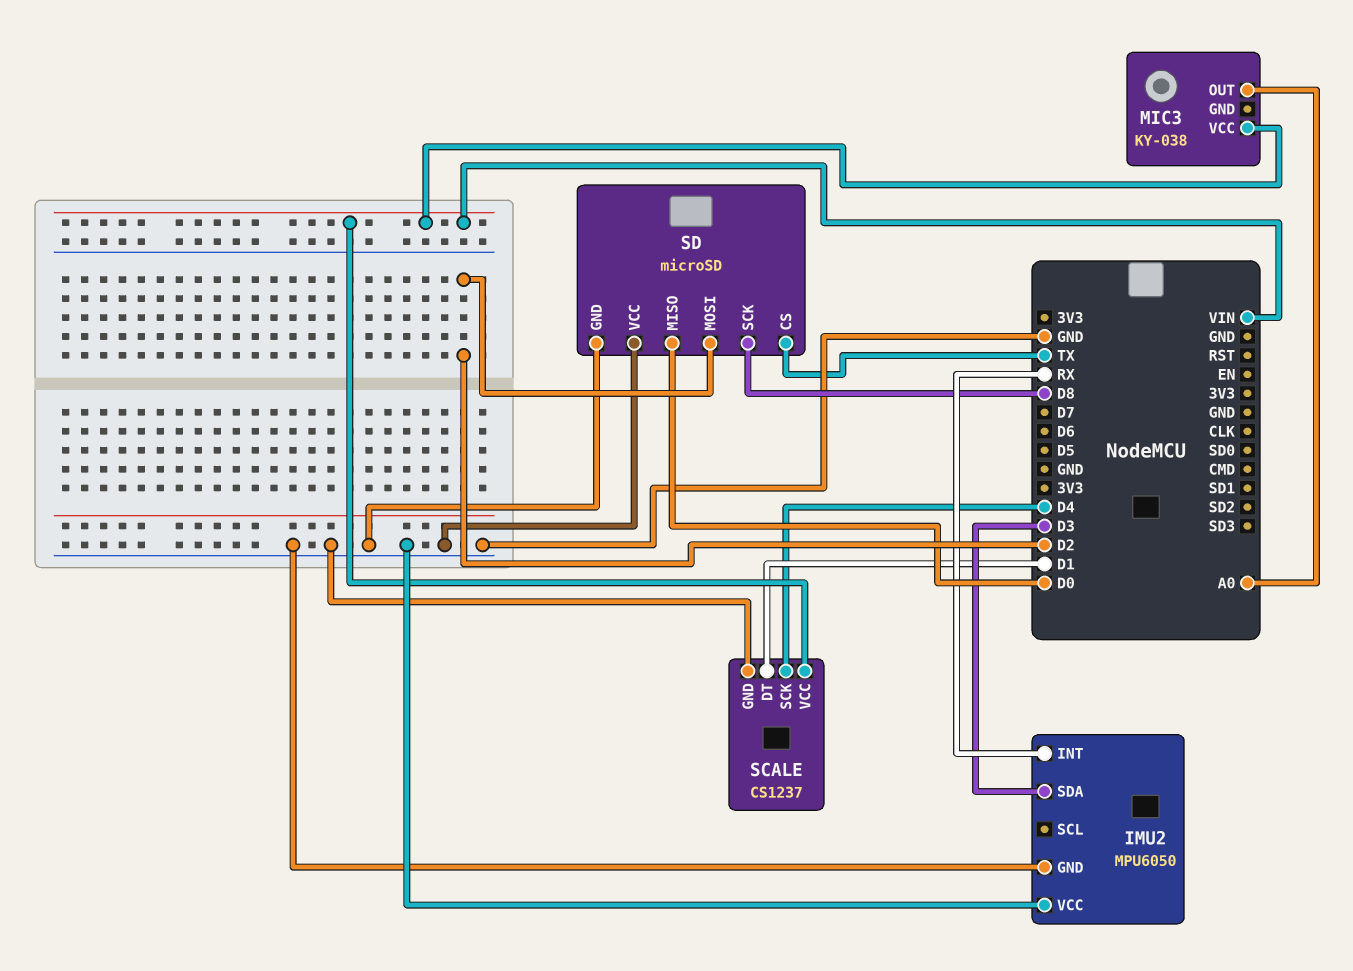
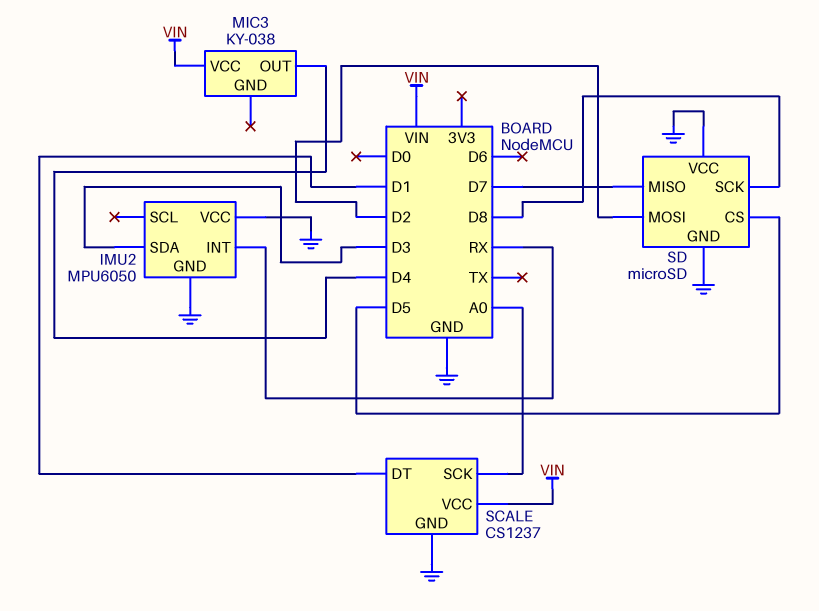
MIC3 pin OUT: A0 -> D4
SCALE pin SCK: D4 -> A0
SD pin CS: TX -> D5
SD pin MISO: D0 -> D7

